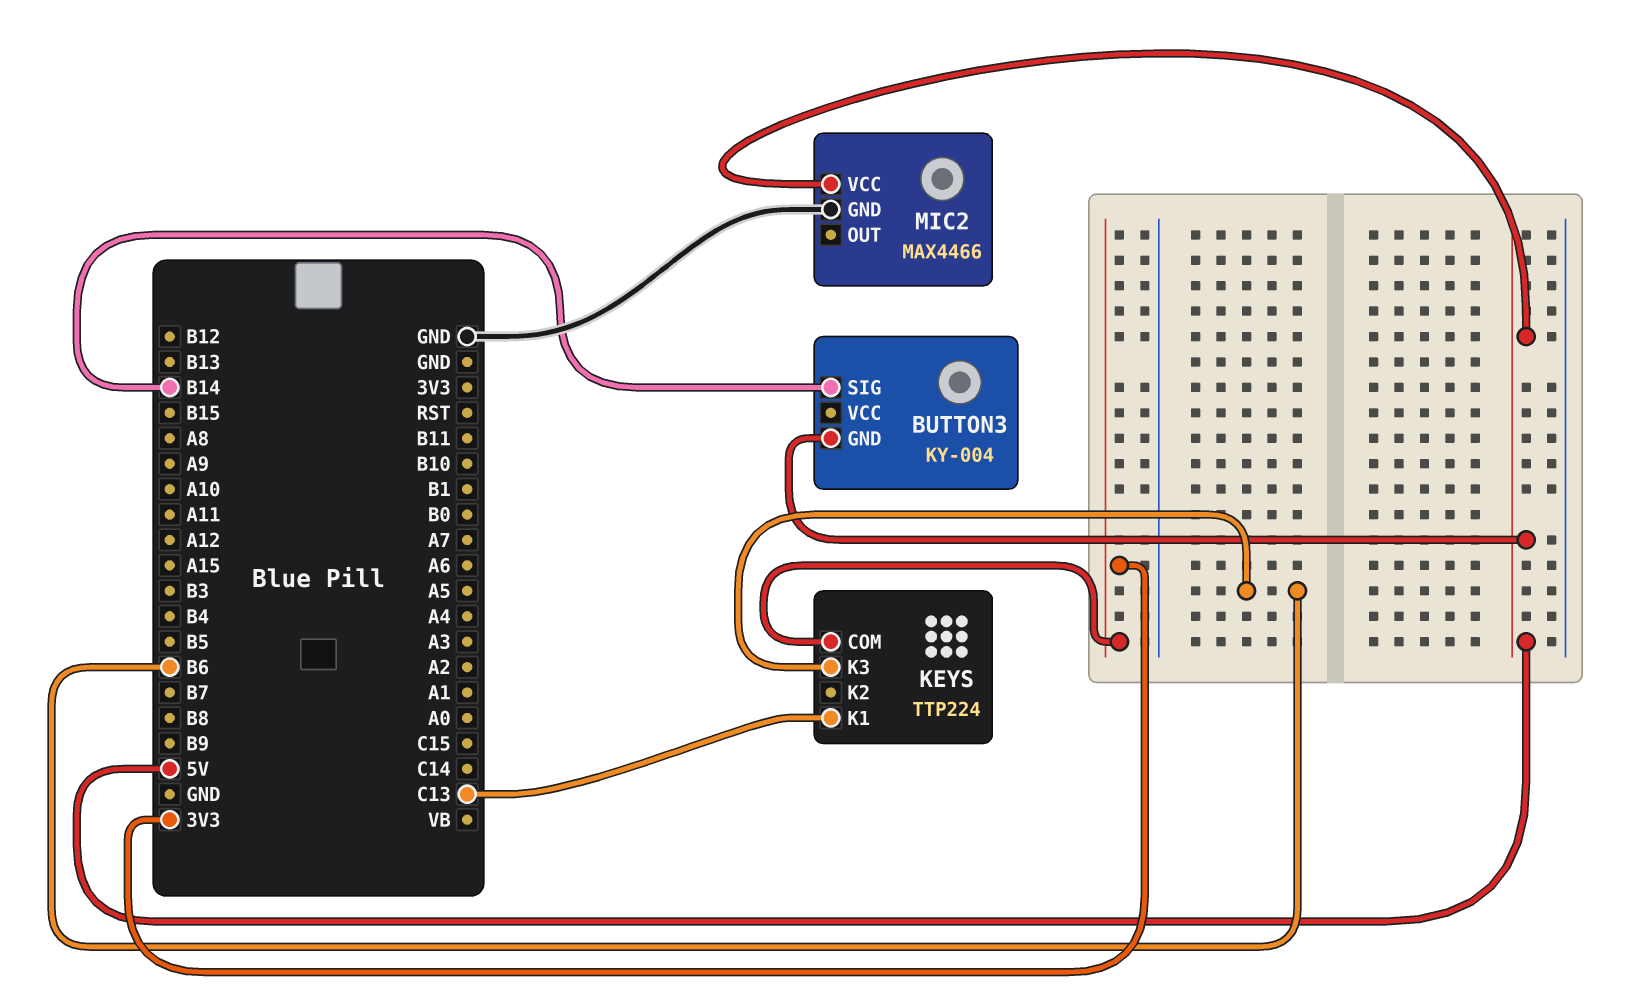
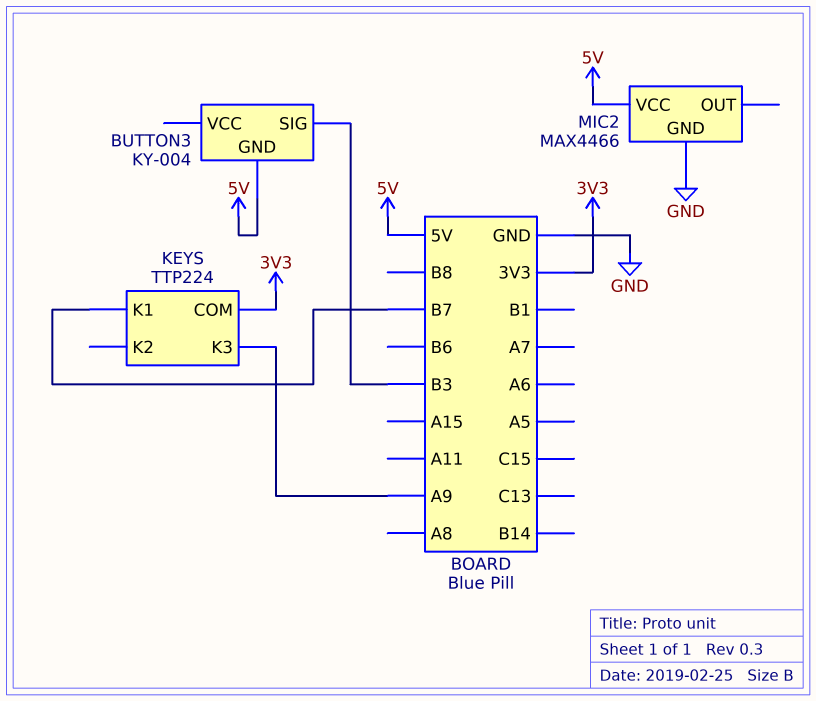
BUTTON3 pin SIG: B14 -> B3
KEYS pin K1: C13 -> B7
KEYS pin K3: B6 -> A9

